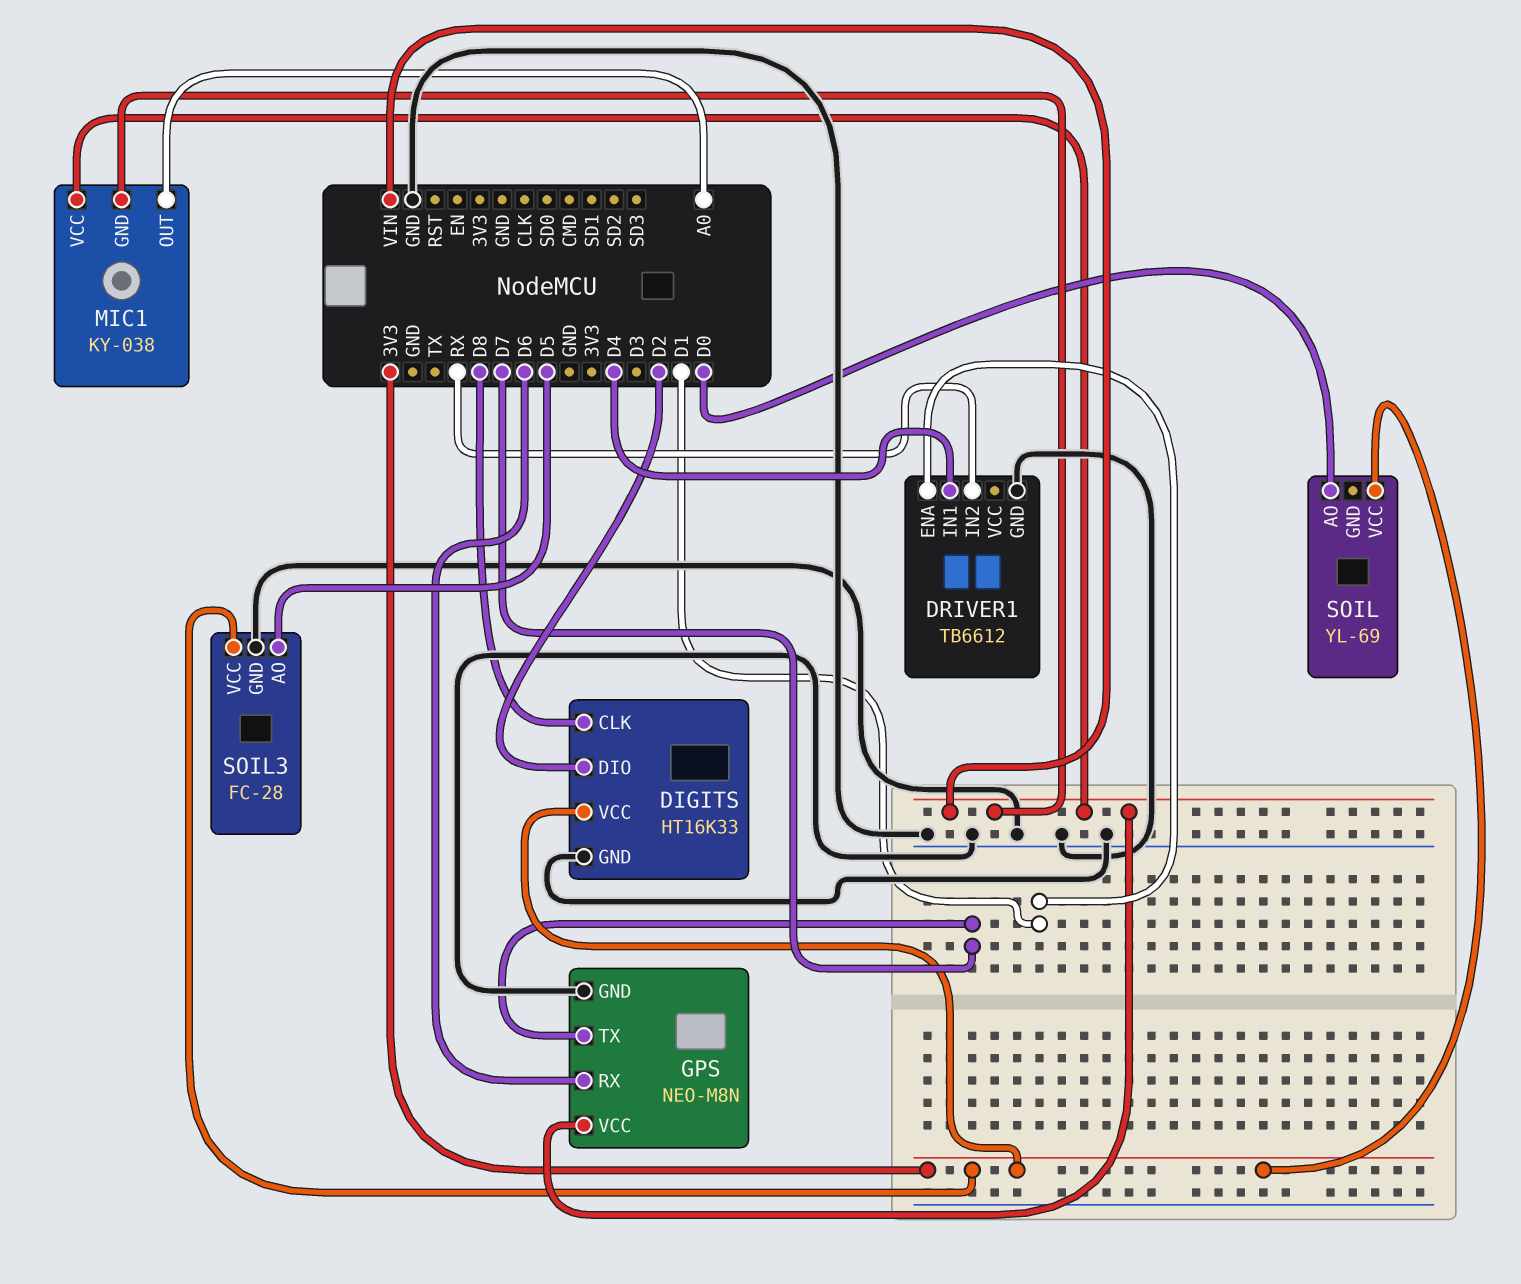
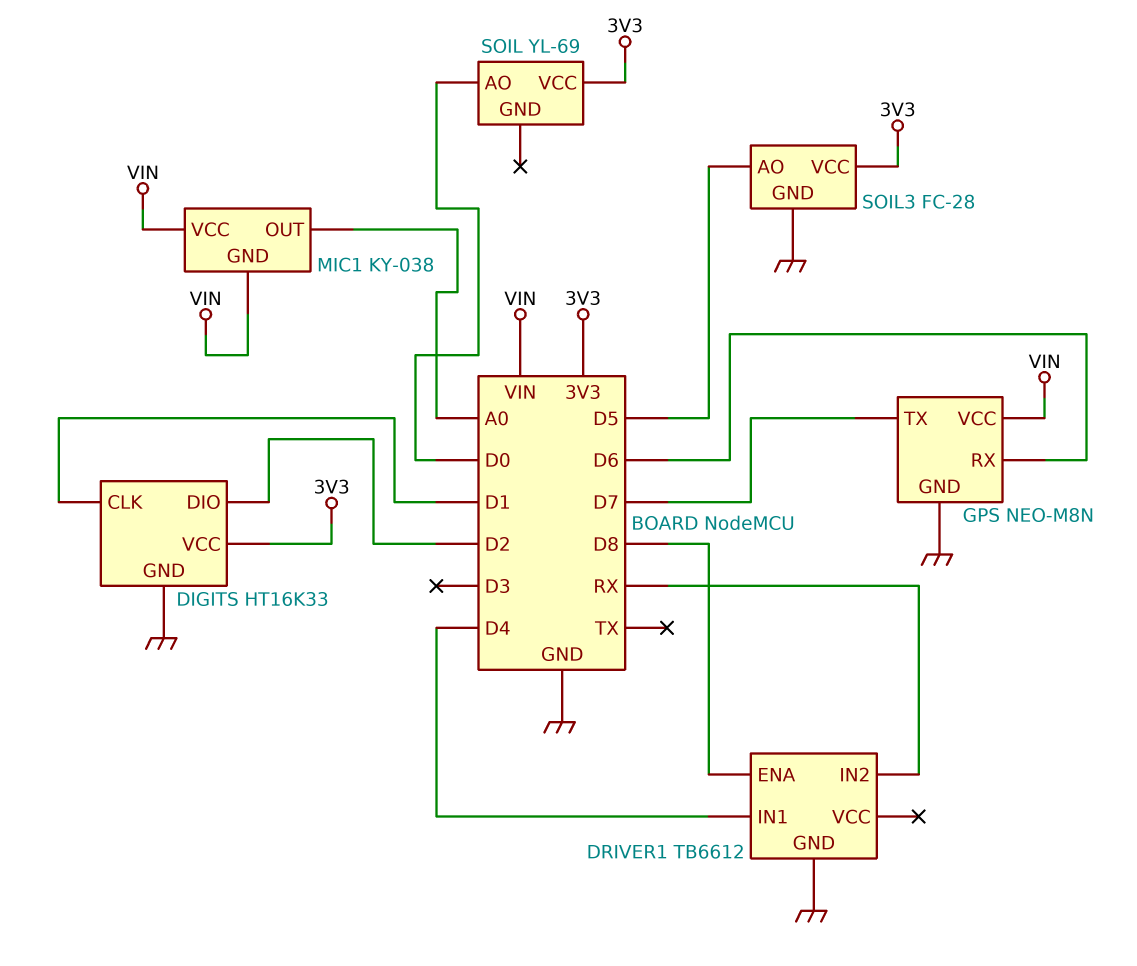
DIGITS pin CLK: D8 -> D1
DRIVER1 pin ENA: D1 -> D8

